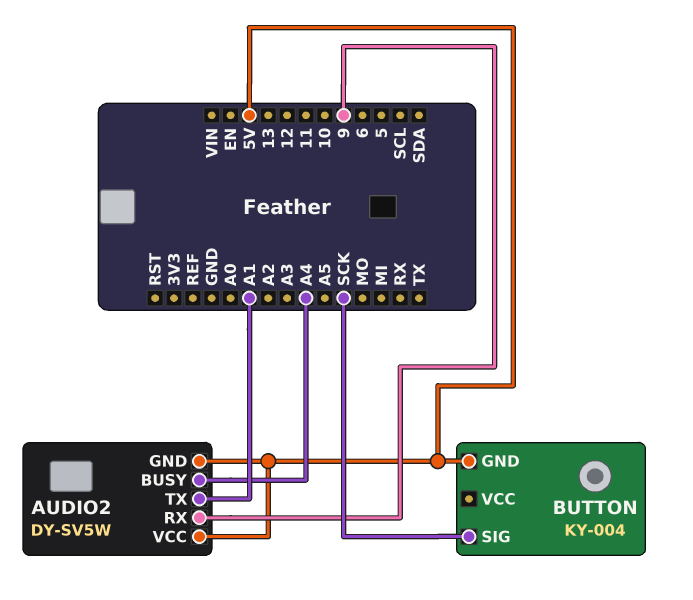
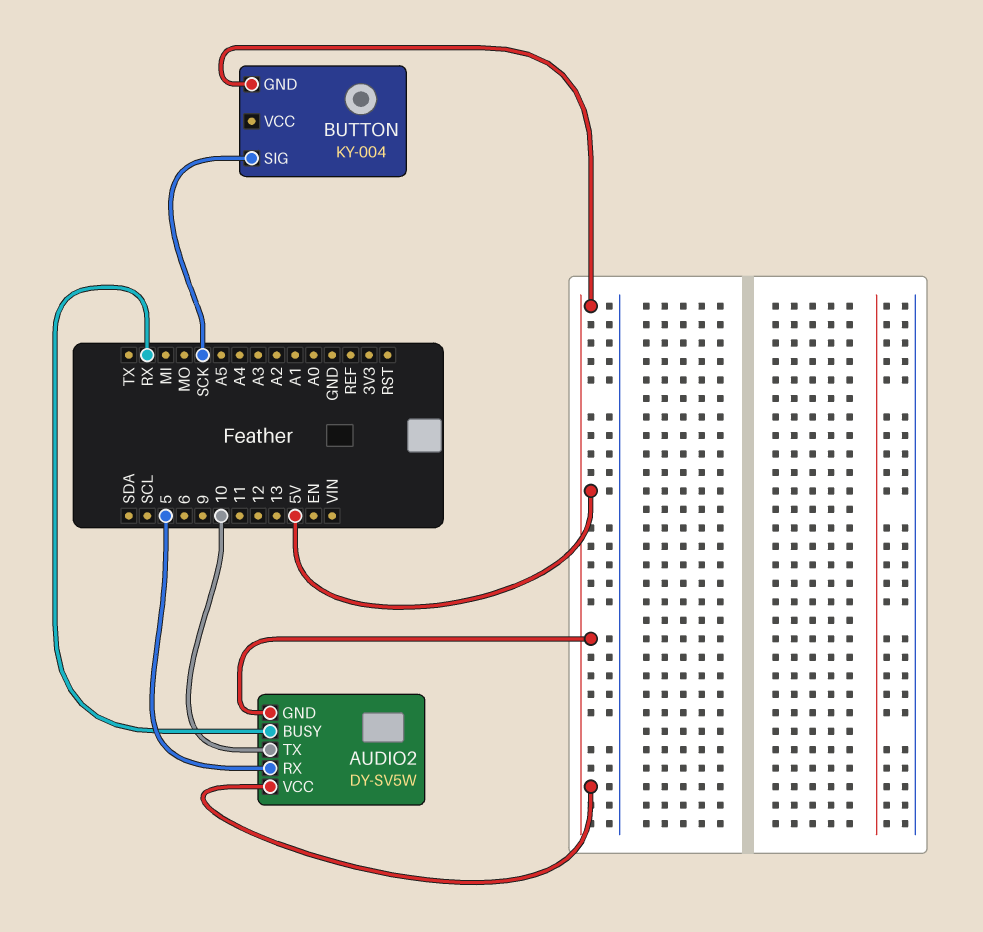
AUDIO2 pin BUSY: A4 -> RX
AUDIO2 pin RX: 9 -> 5
AUDIO2 pin TX: A1 -> 10

